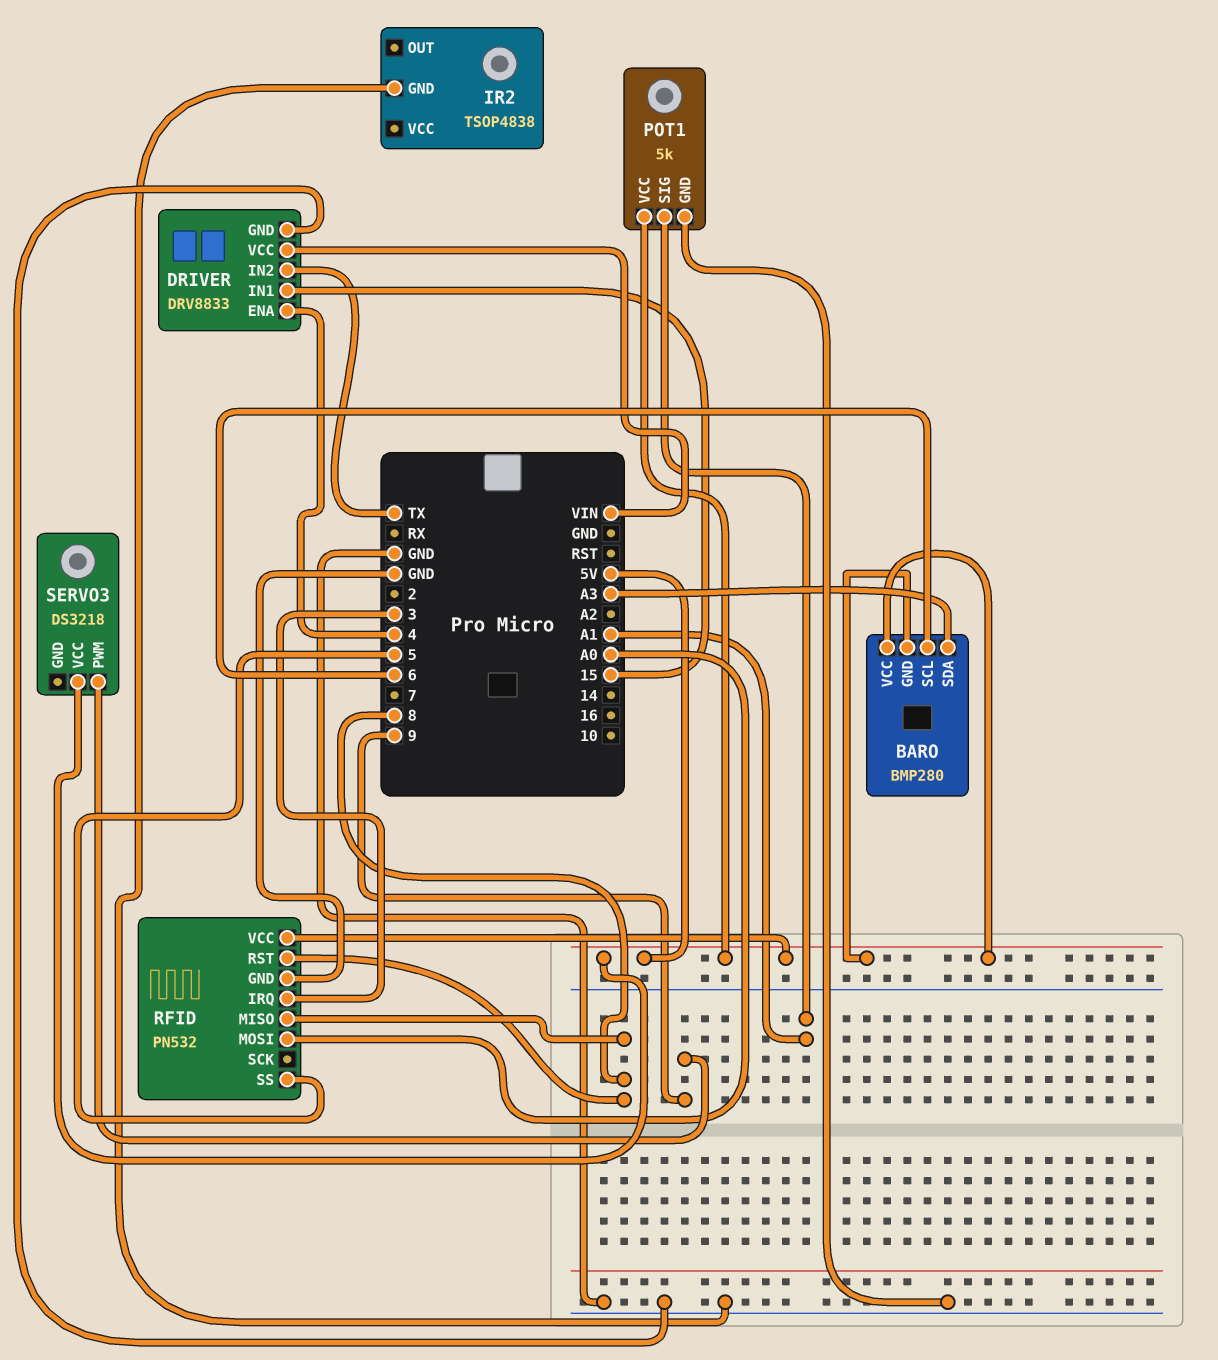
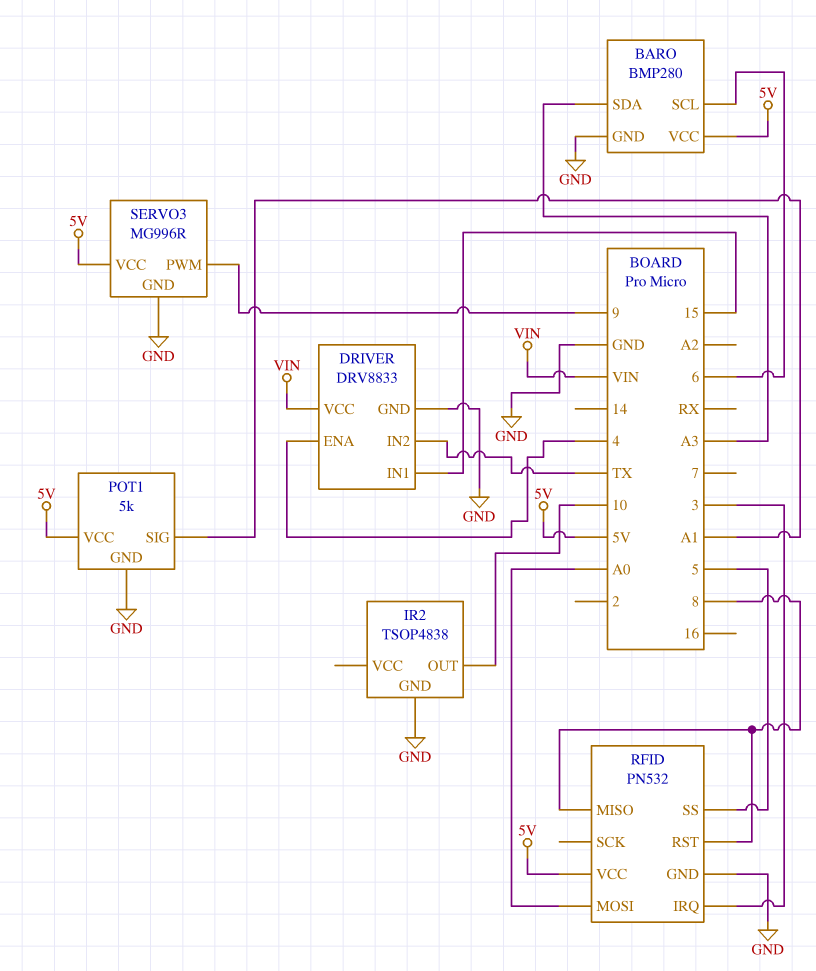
BARO pin GND: 5V -> GND
IR2 pin OUT: none -> 10
SERVO3: DS3218 -> MG996R
SERVO3 pin GND: none -> GND

